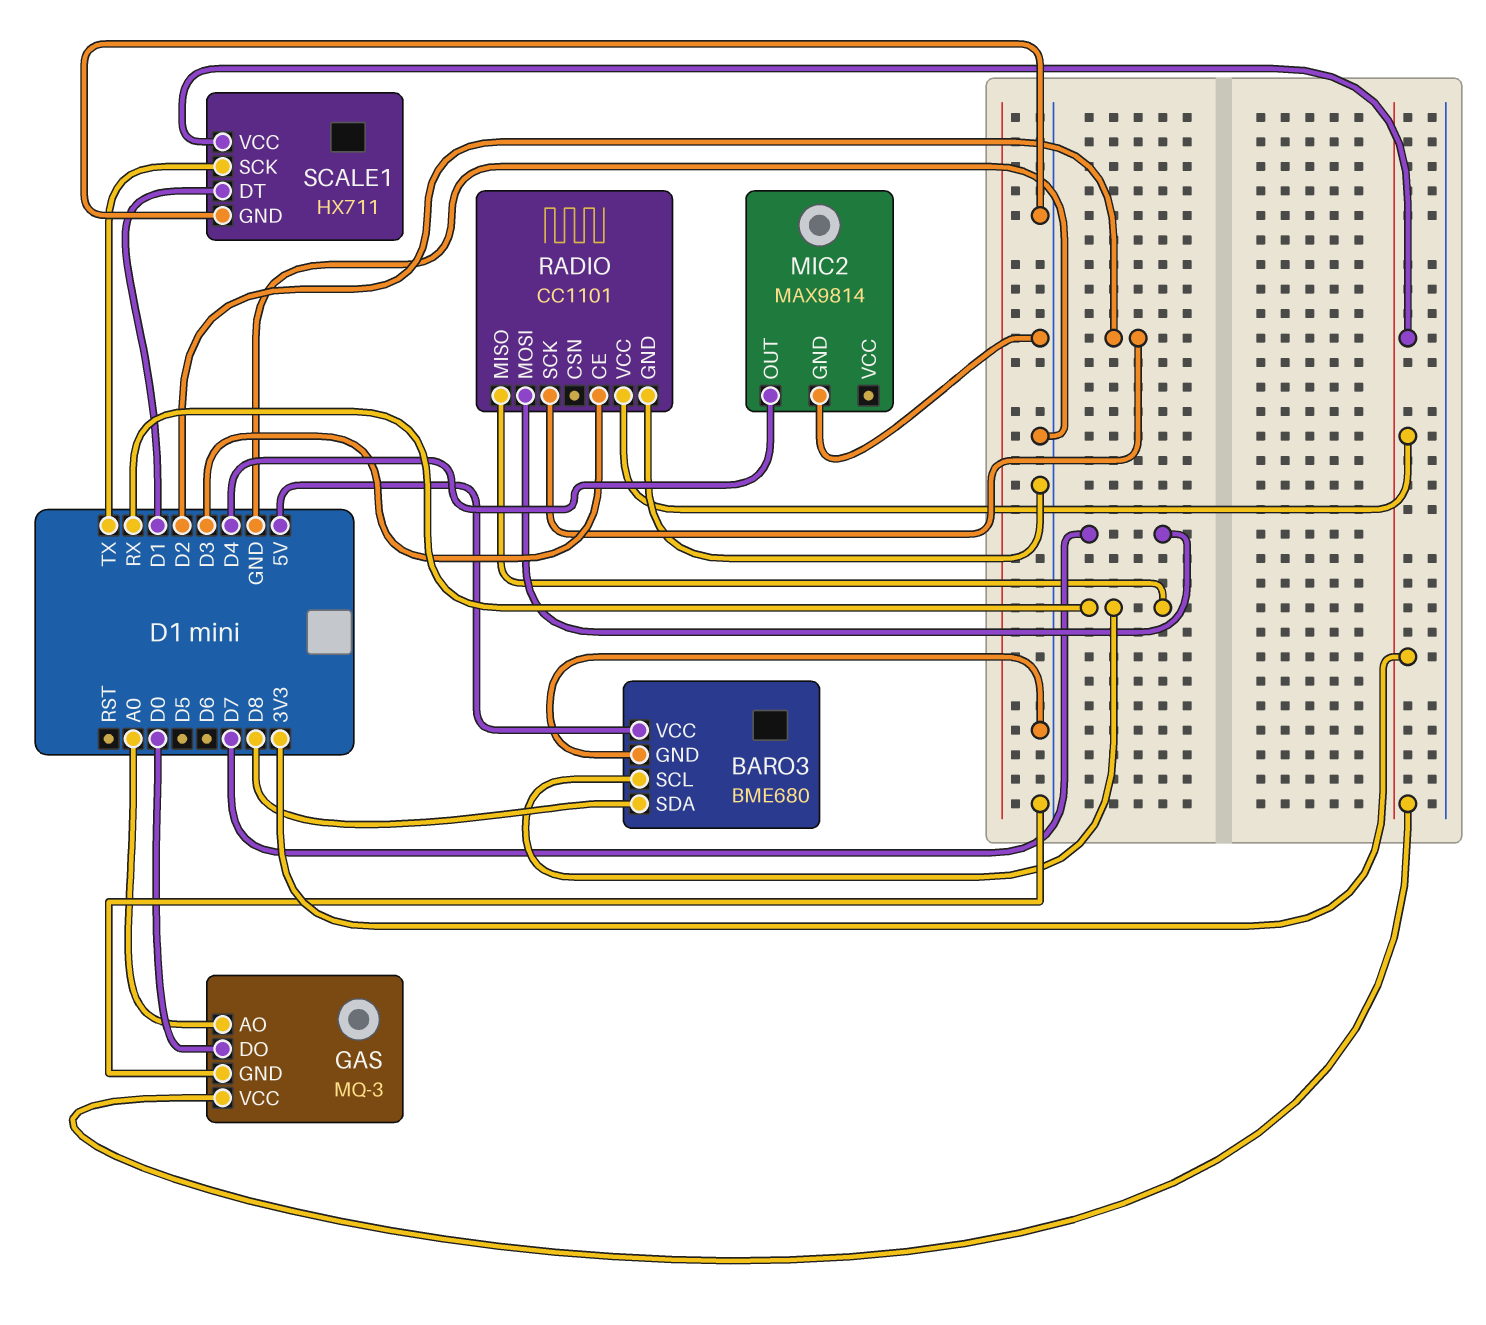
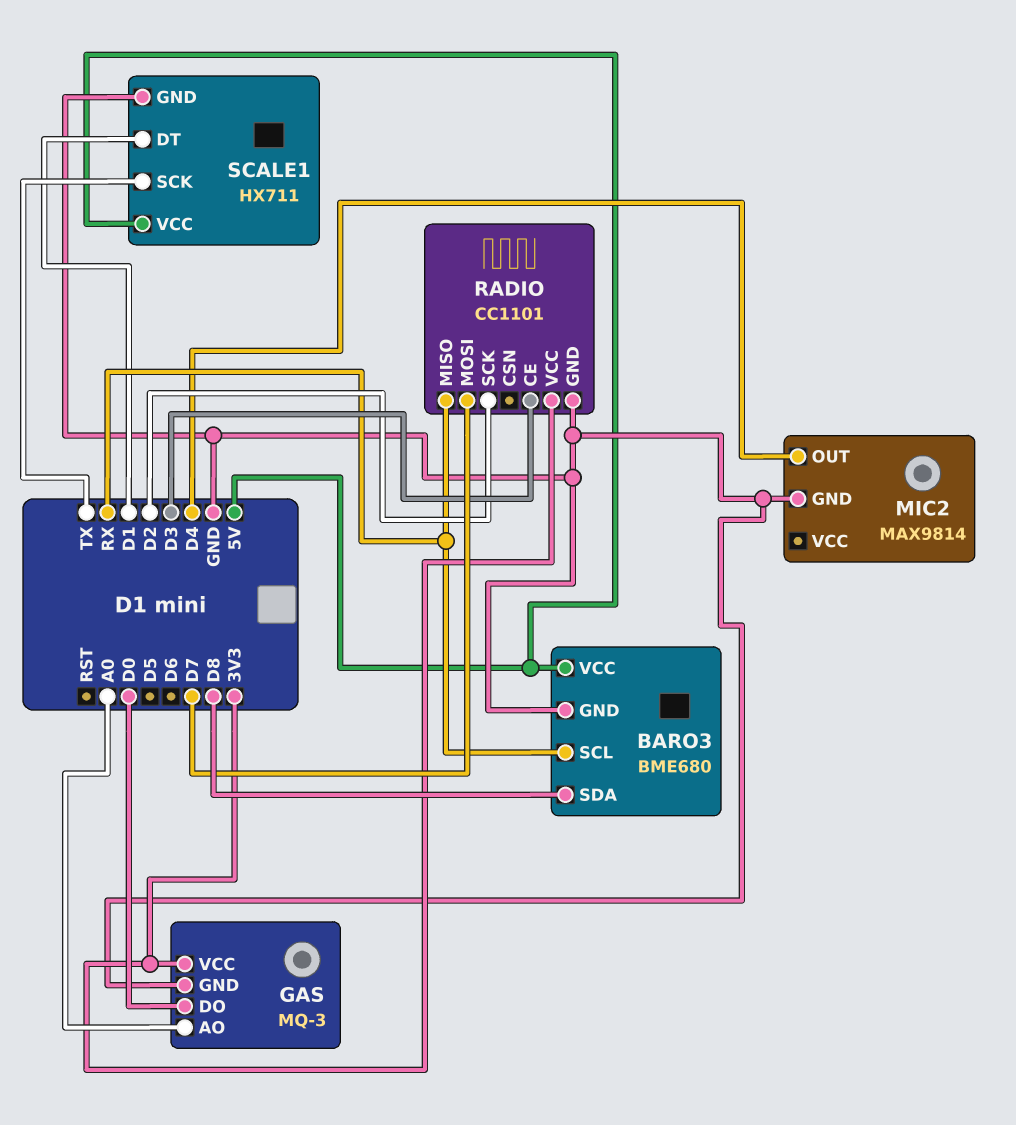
SCALE1 pin VCC: 3V3 -> 5V

